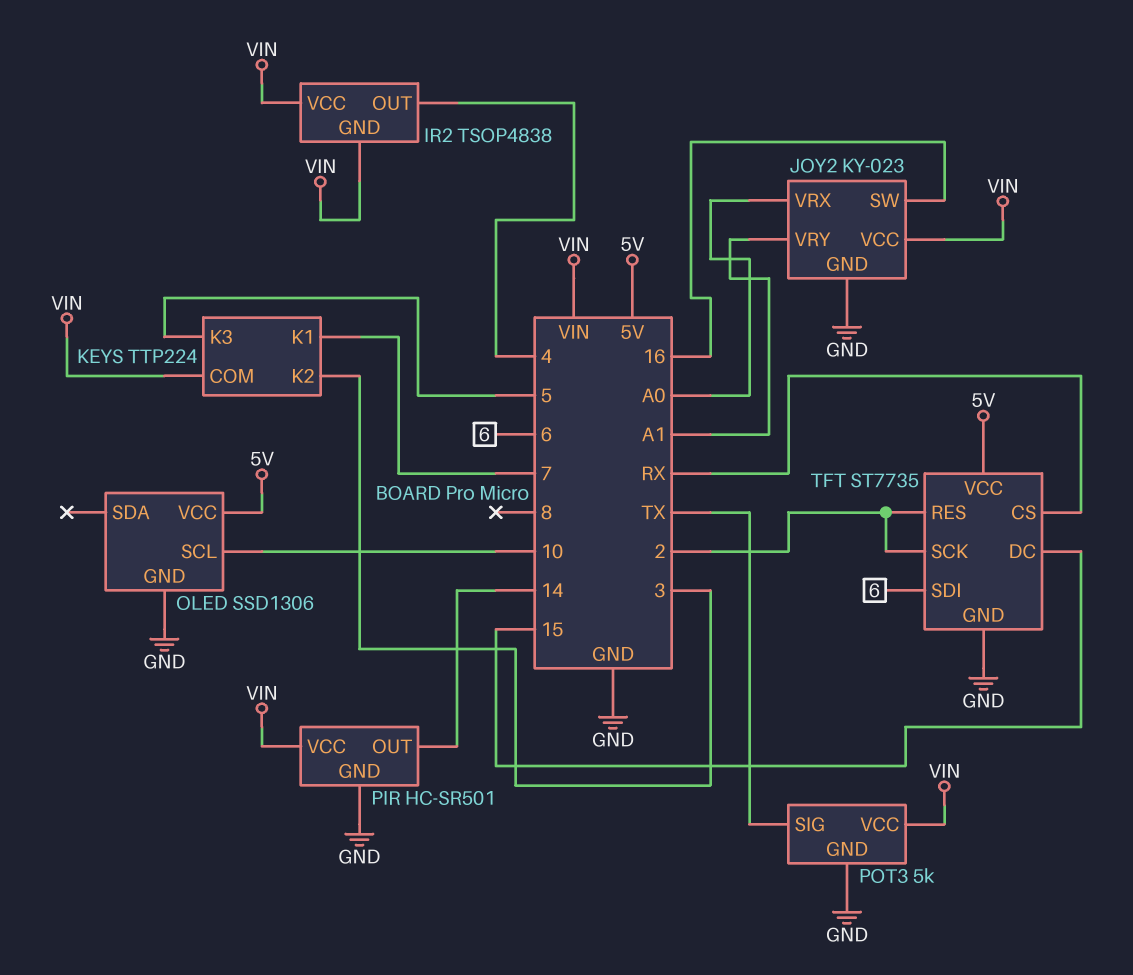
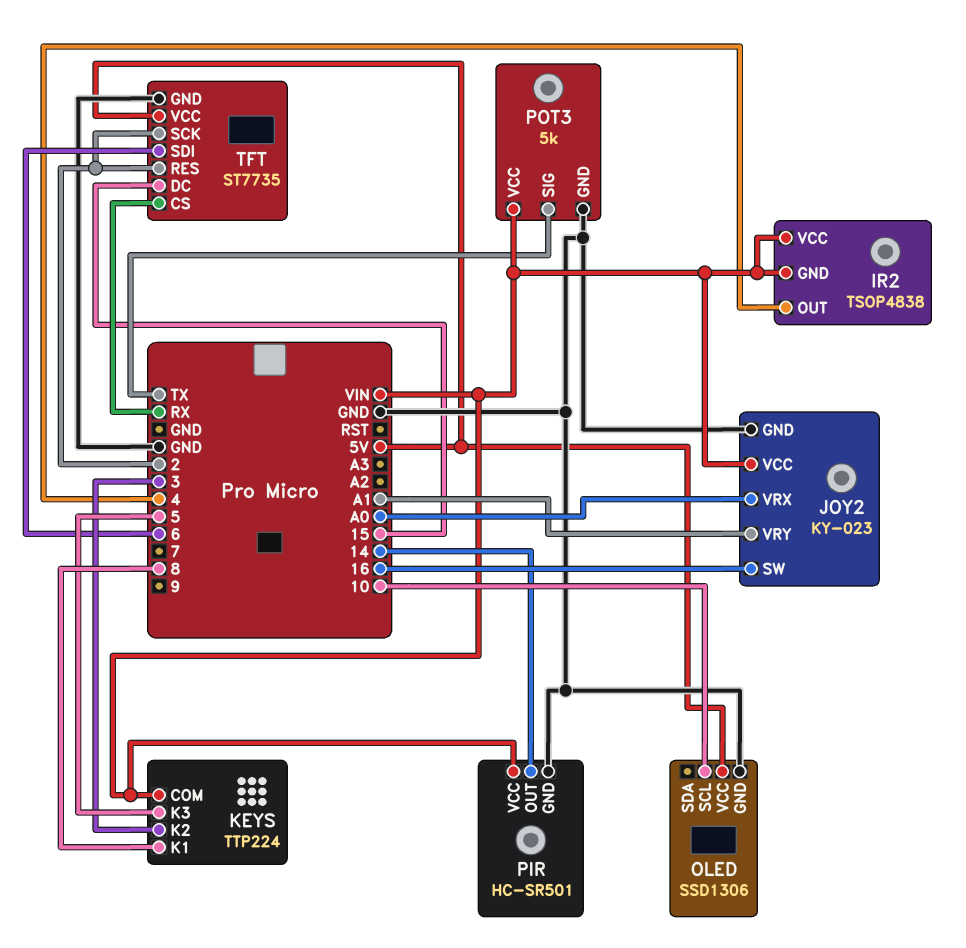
KEYS pin K1: 7 -> 8

